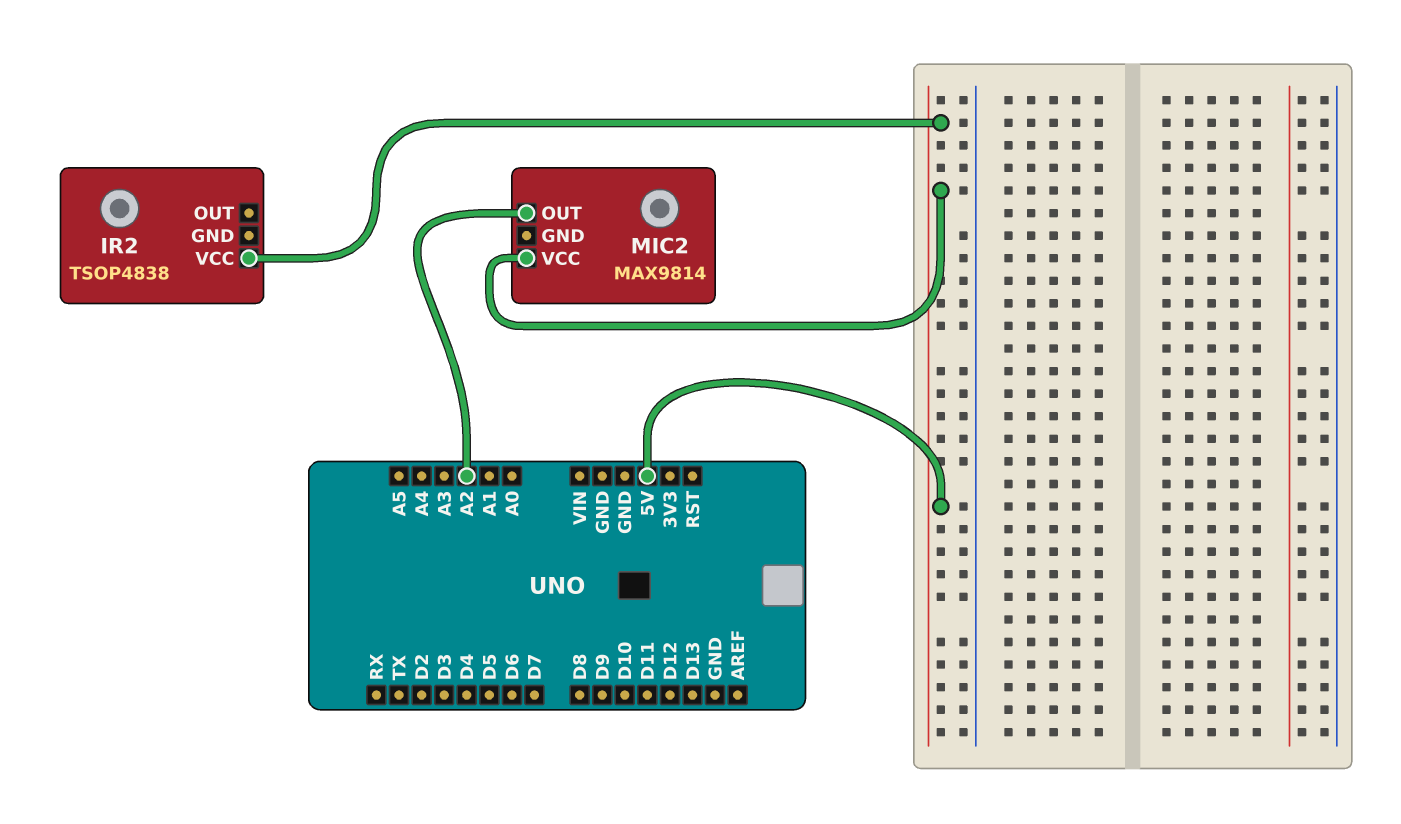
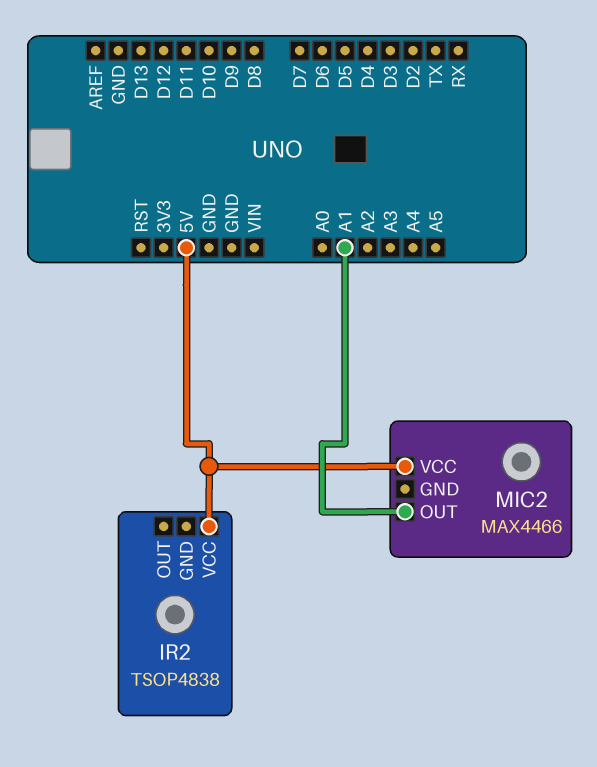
MIC2: MAX9814 -> MAX4466
MIC2 pin OUT: A2 -> A1

